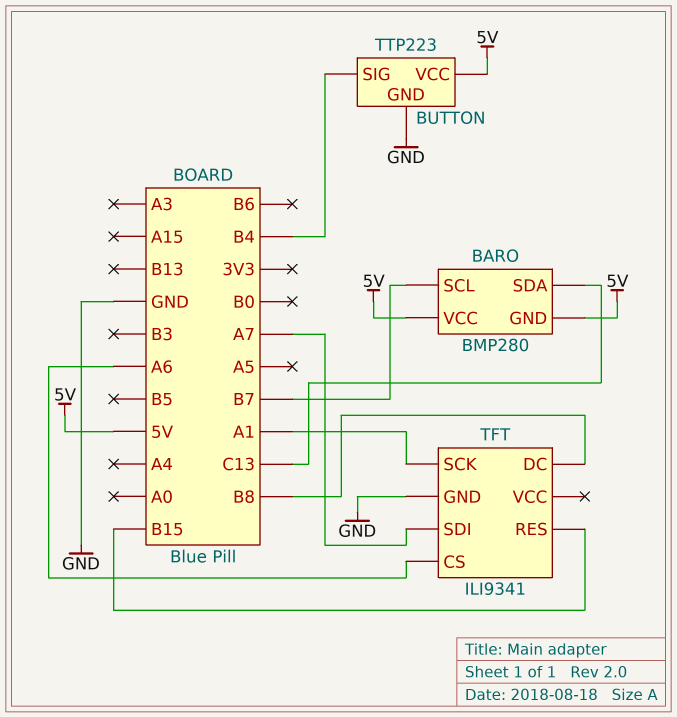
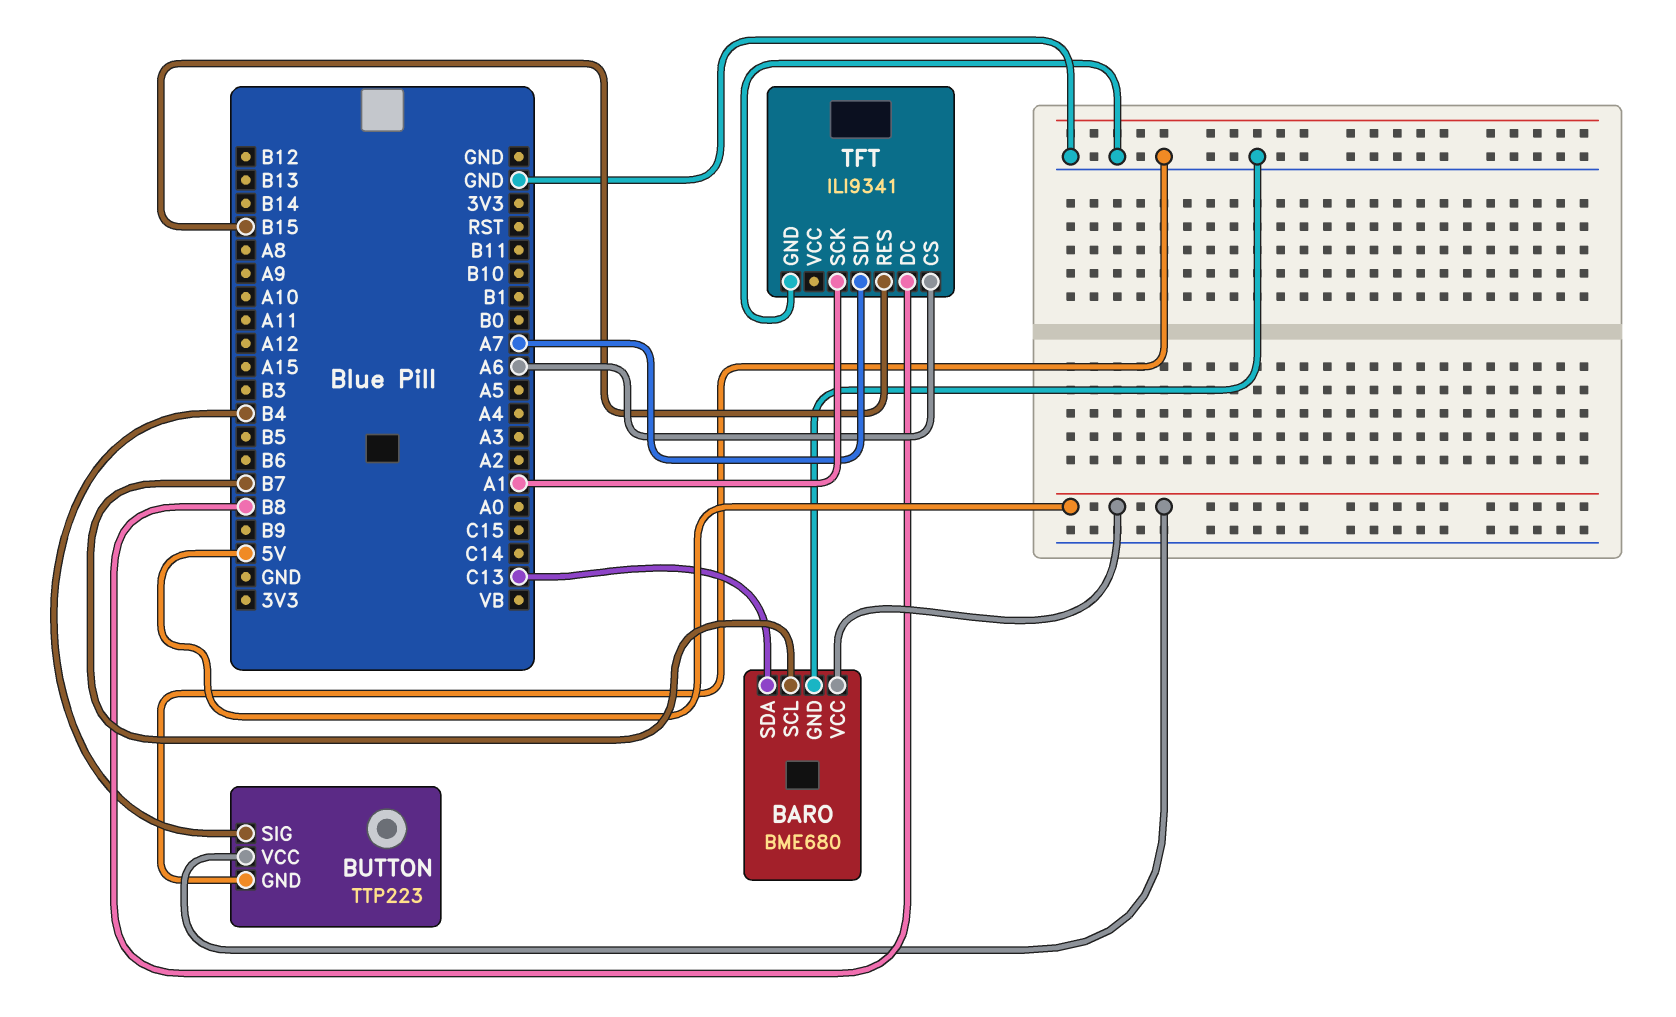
BARO: BMP280 -> BME680
BARO pin GND: 5V -> GND

